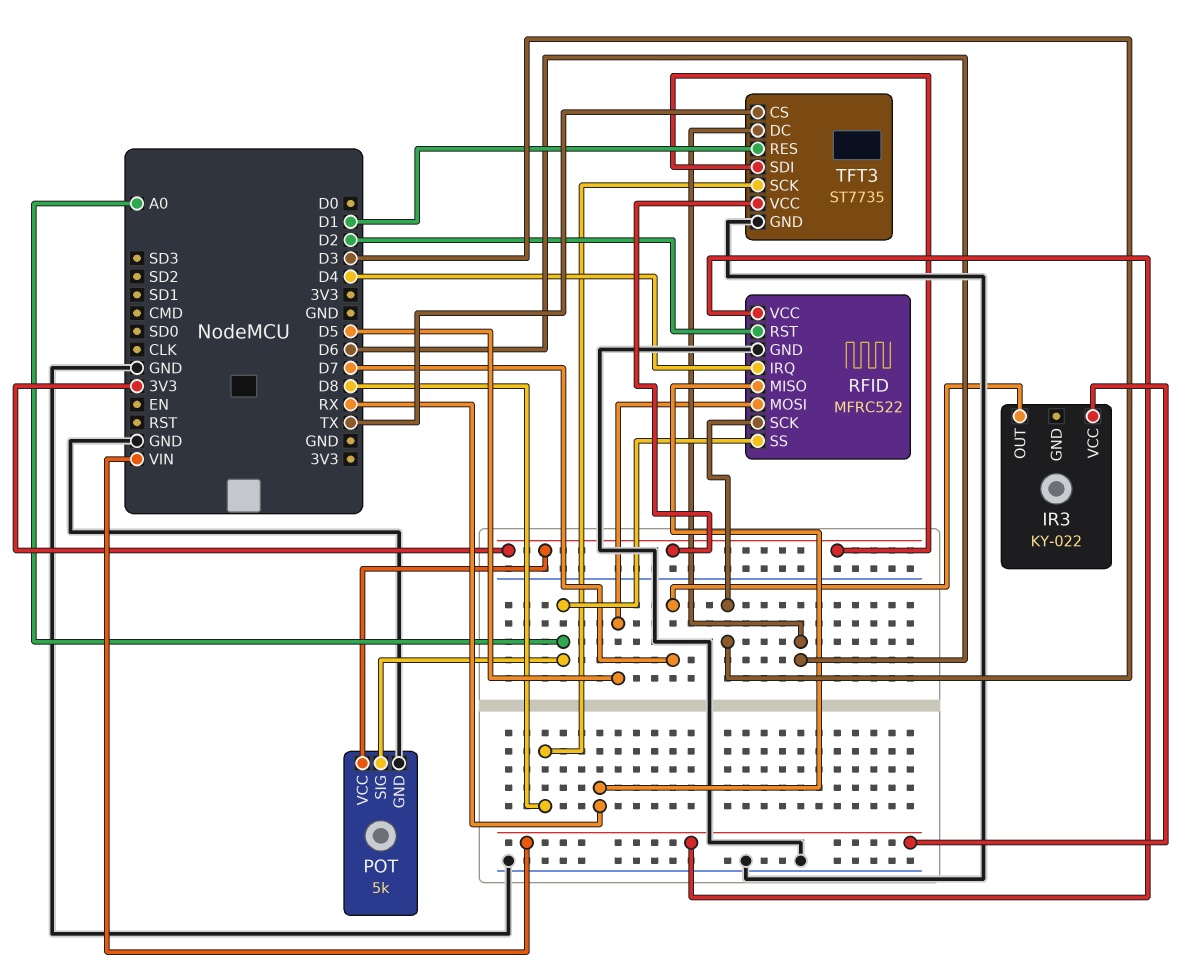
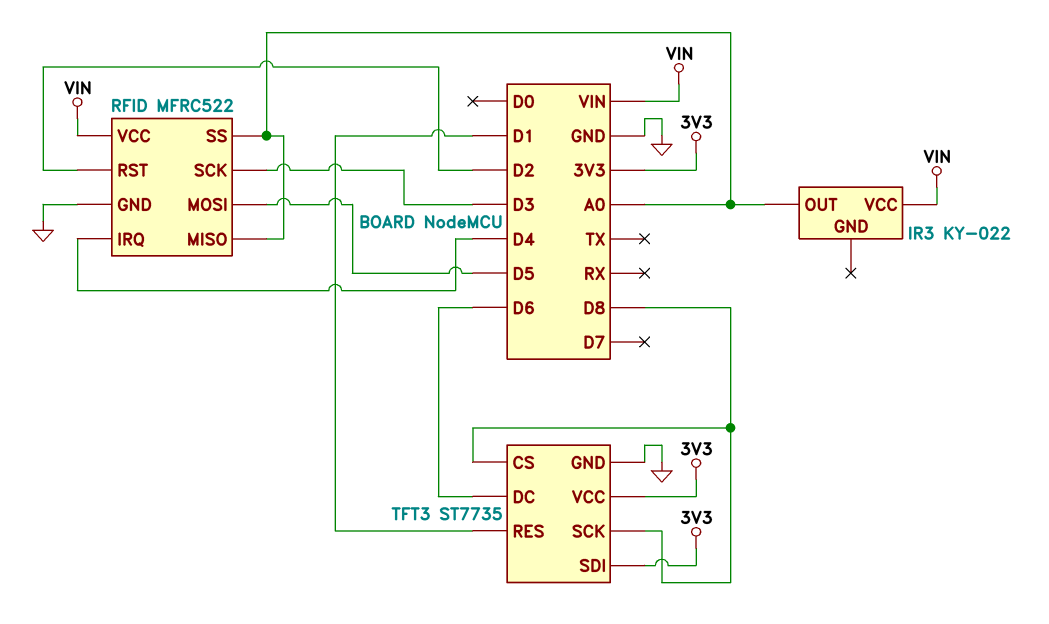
IR3 pin OUT: D7 -> A0
POT: 5k -> none
POT pin GND: GND -> none
POT pin SIG: A0 -> none
POT pin VCC: 3V3 -> none
RFID pin MISO: RX -> A0
TFT3 pin CS: TX -> D8

